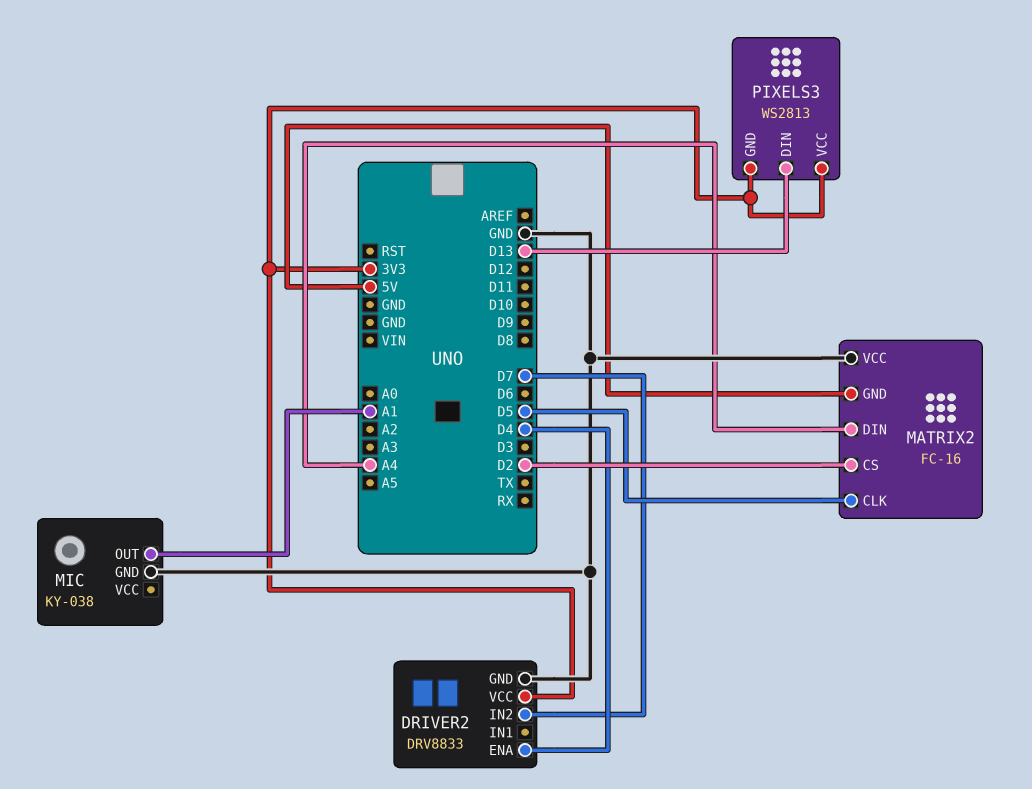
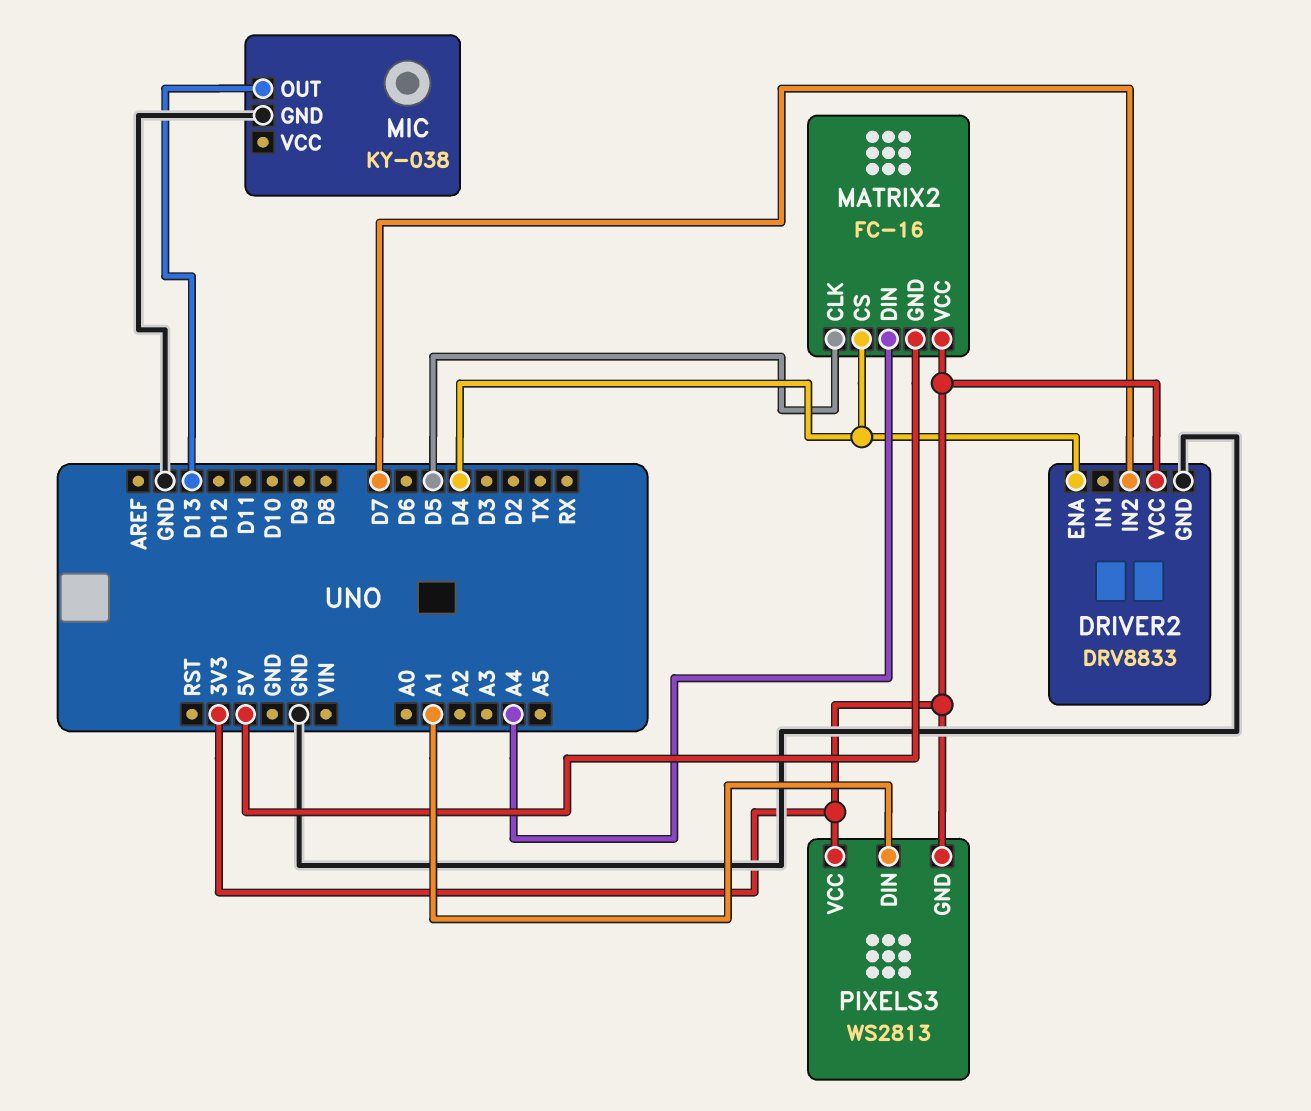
MATRIX2 pin CS: D2 -> D4
MATRIX2 pin VCC: GND -> 3V3
MIC pin OUT: A1 -> D13
PIXELS3 pin DIN: D13 -> A1

